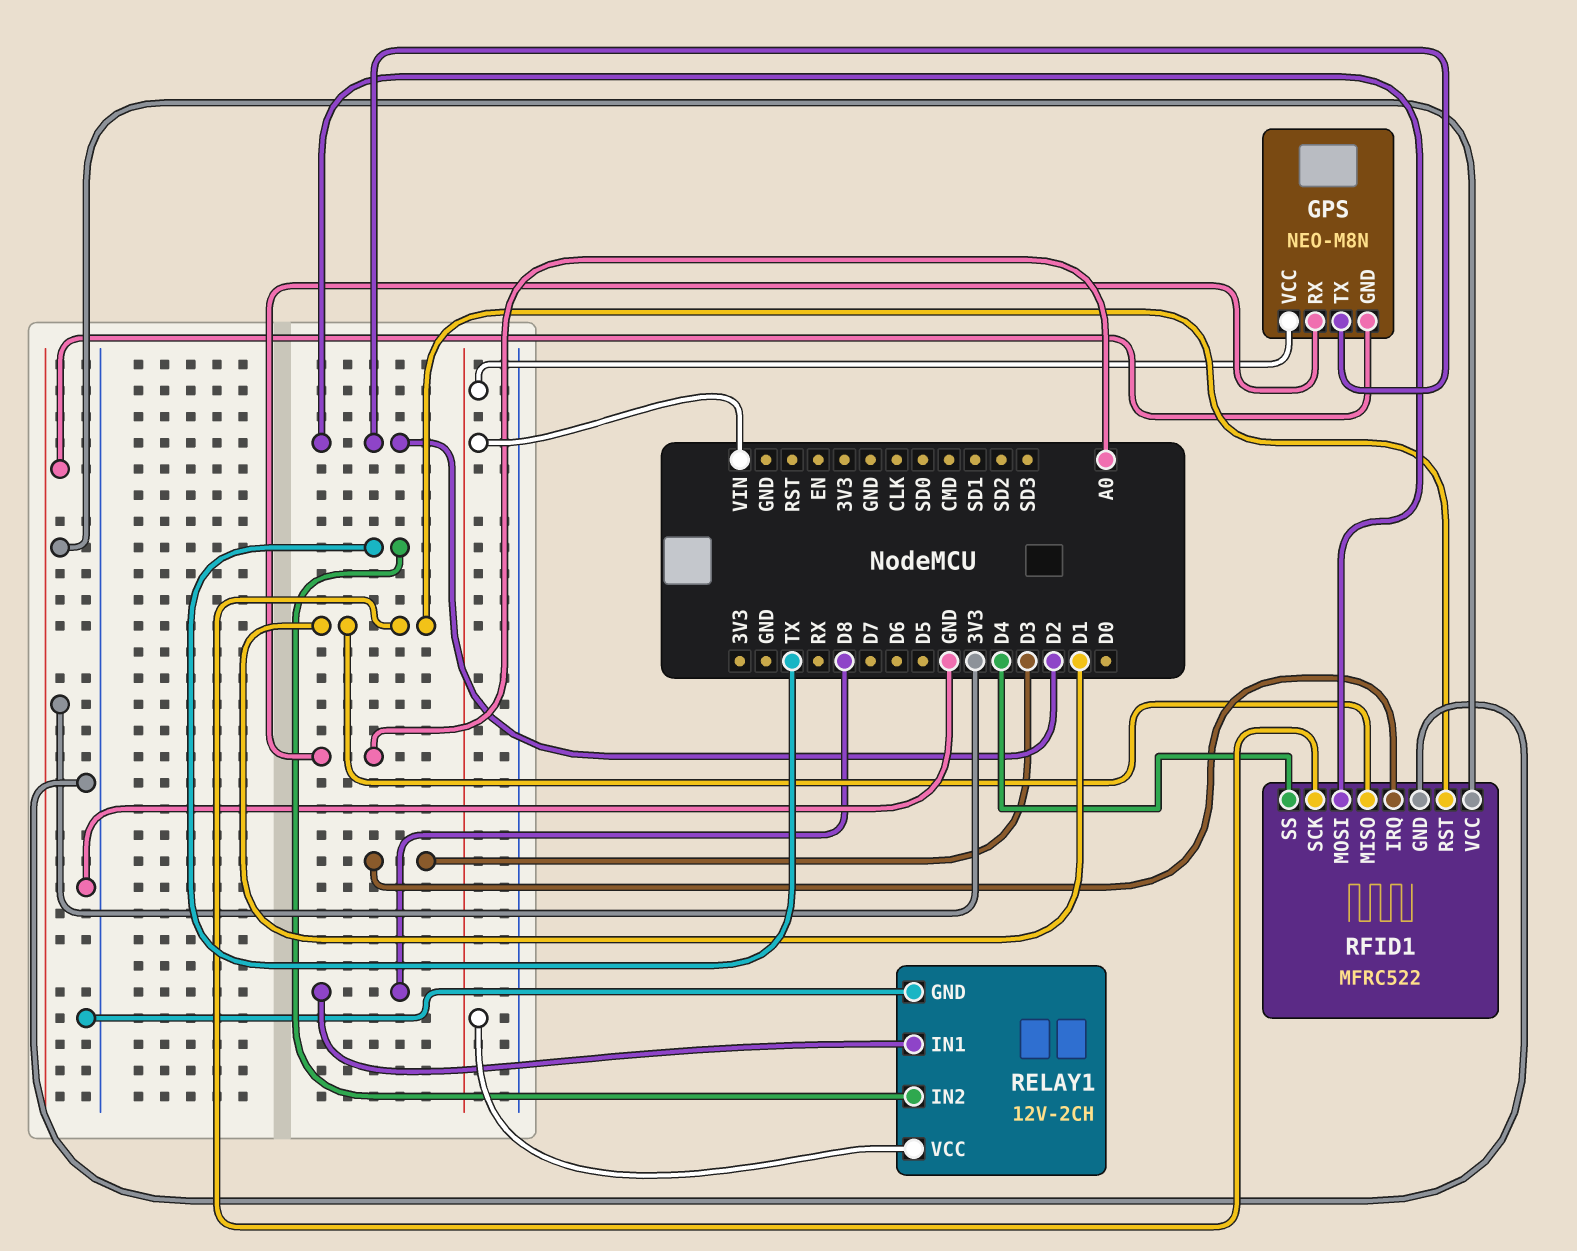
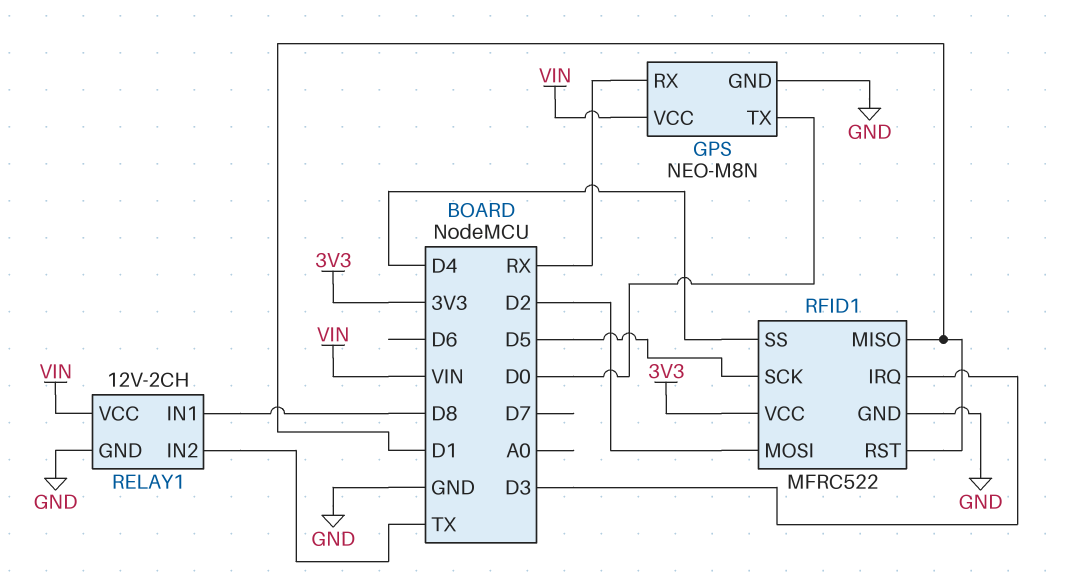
GPS pin GND: 3V3 -> GND
GPS pin RX: A0 -> RX
GPS pin TX: D2 -> D0
RFID1 pin SCK: D1 -> D5

